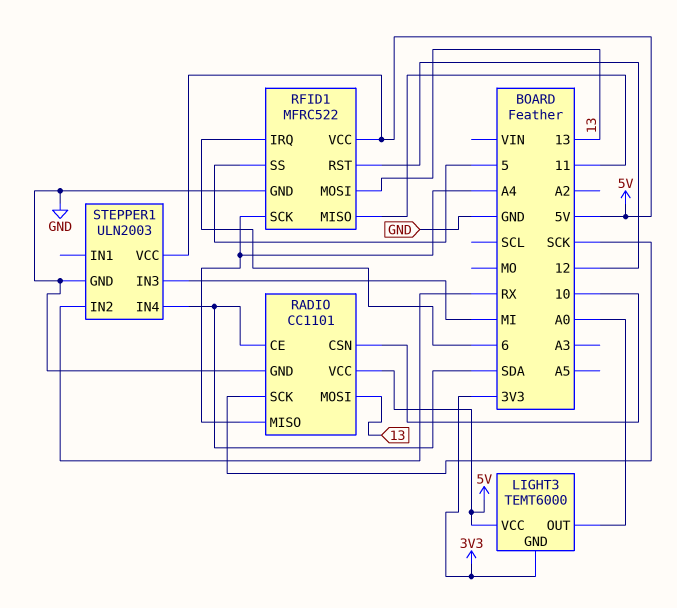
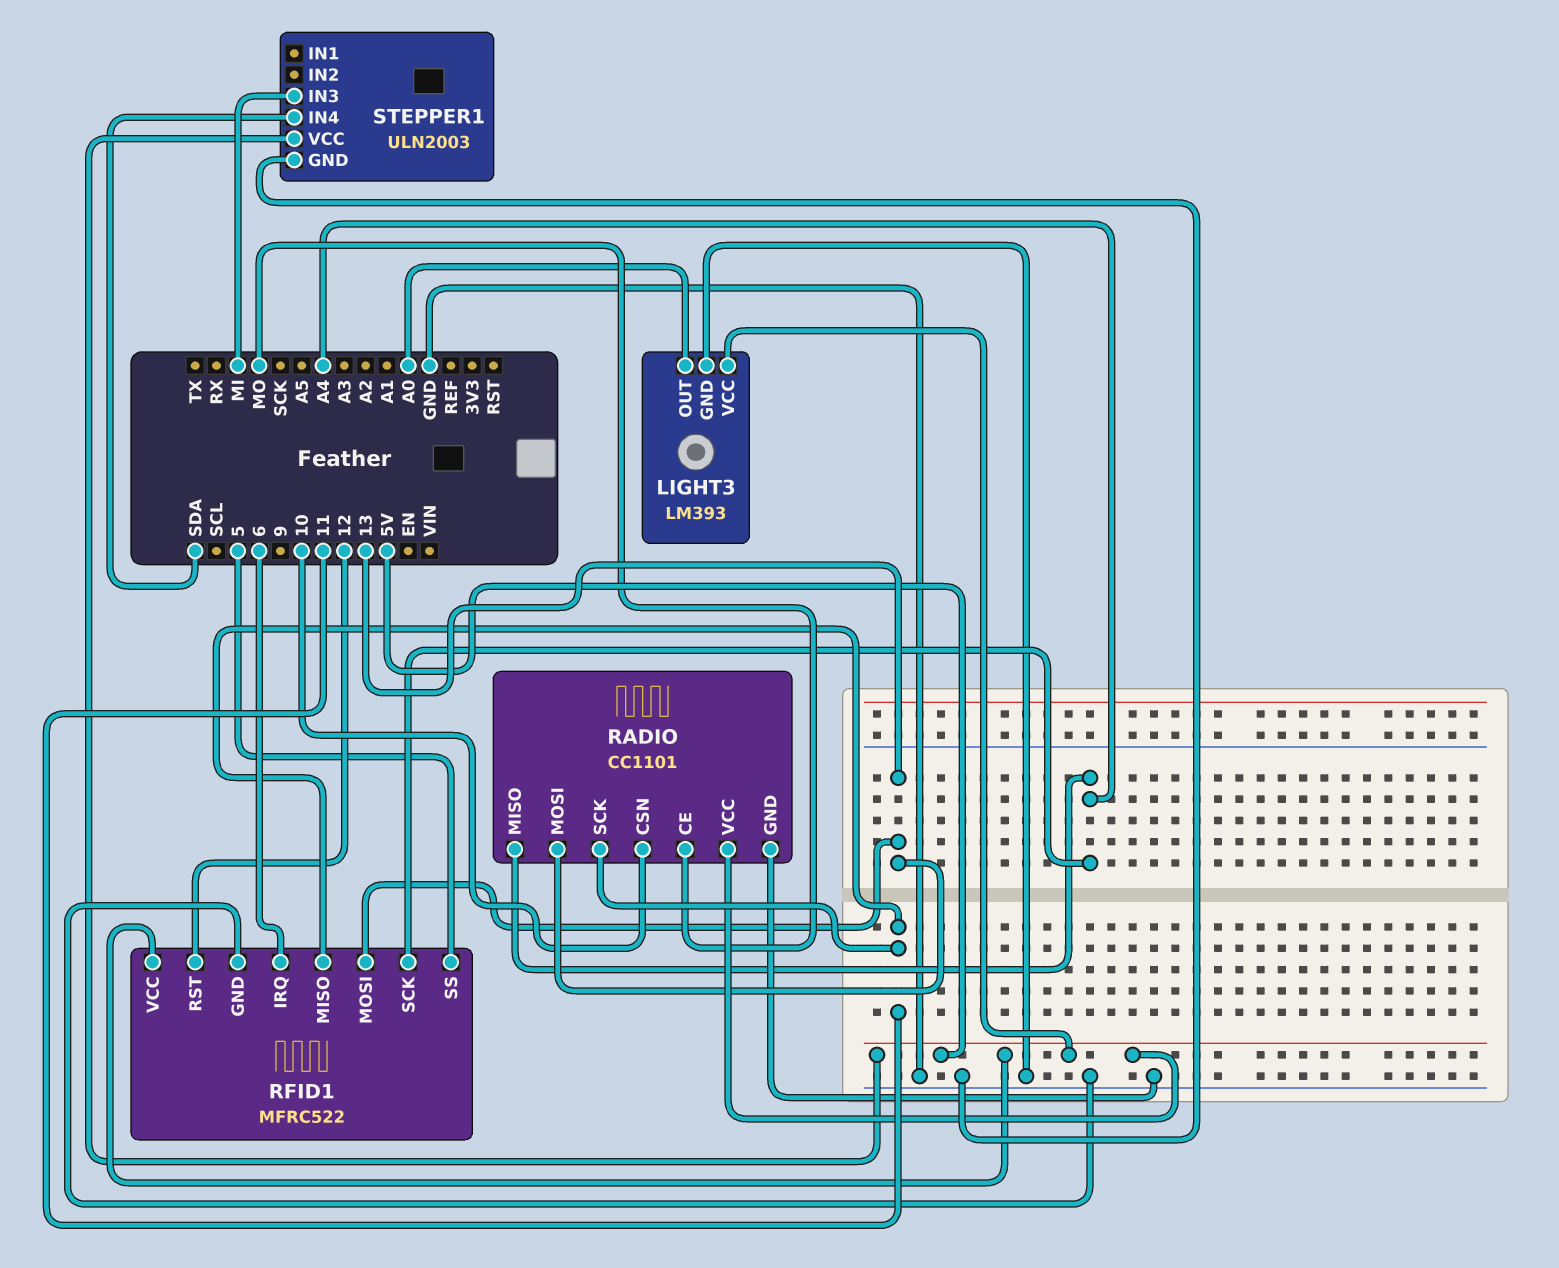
LIGHT3: TEMT6000 -> LM393
LIGHT3 pin GND: 3V3 -> GND
RADIO pin CE: SDA -> MO
RADIO pin SCK: SCK -> 11
STEPPER1 pin IN2: RX -> none

